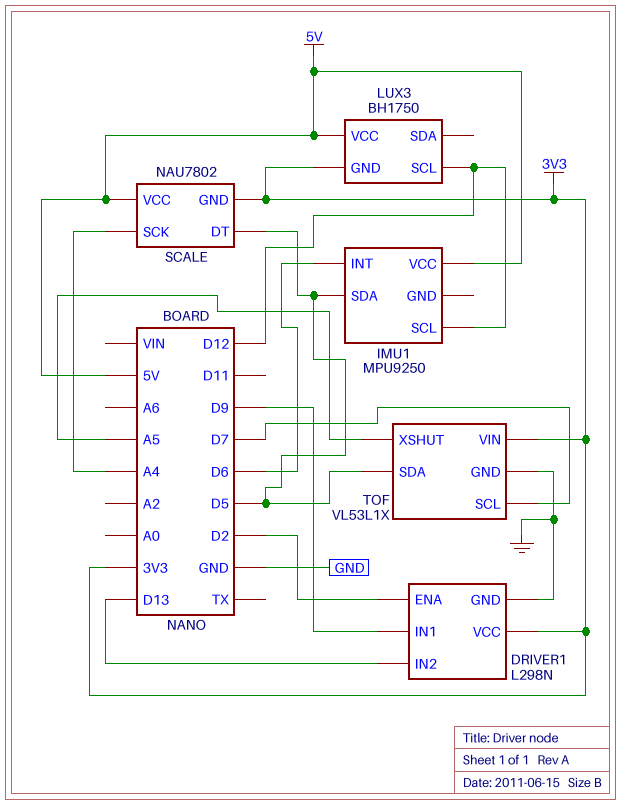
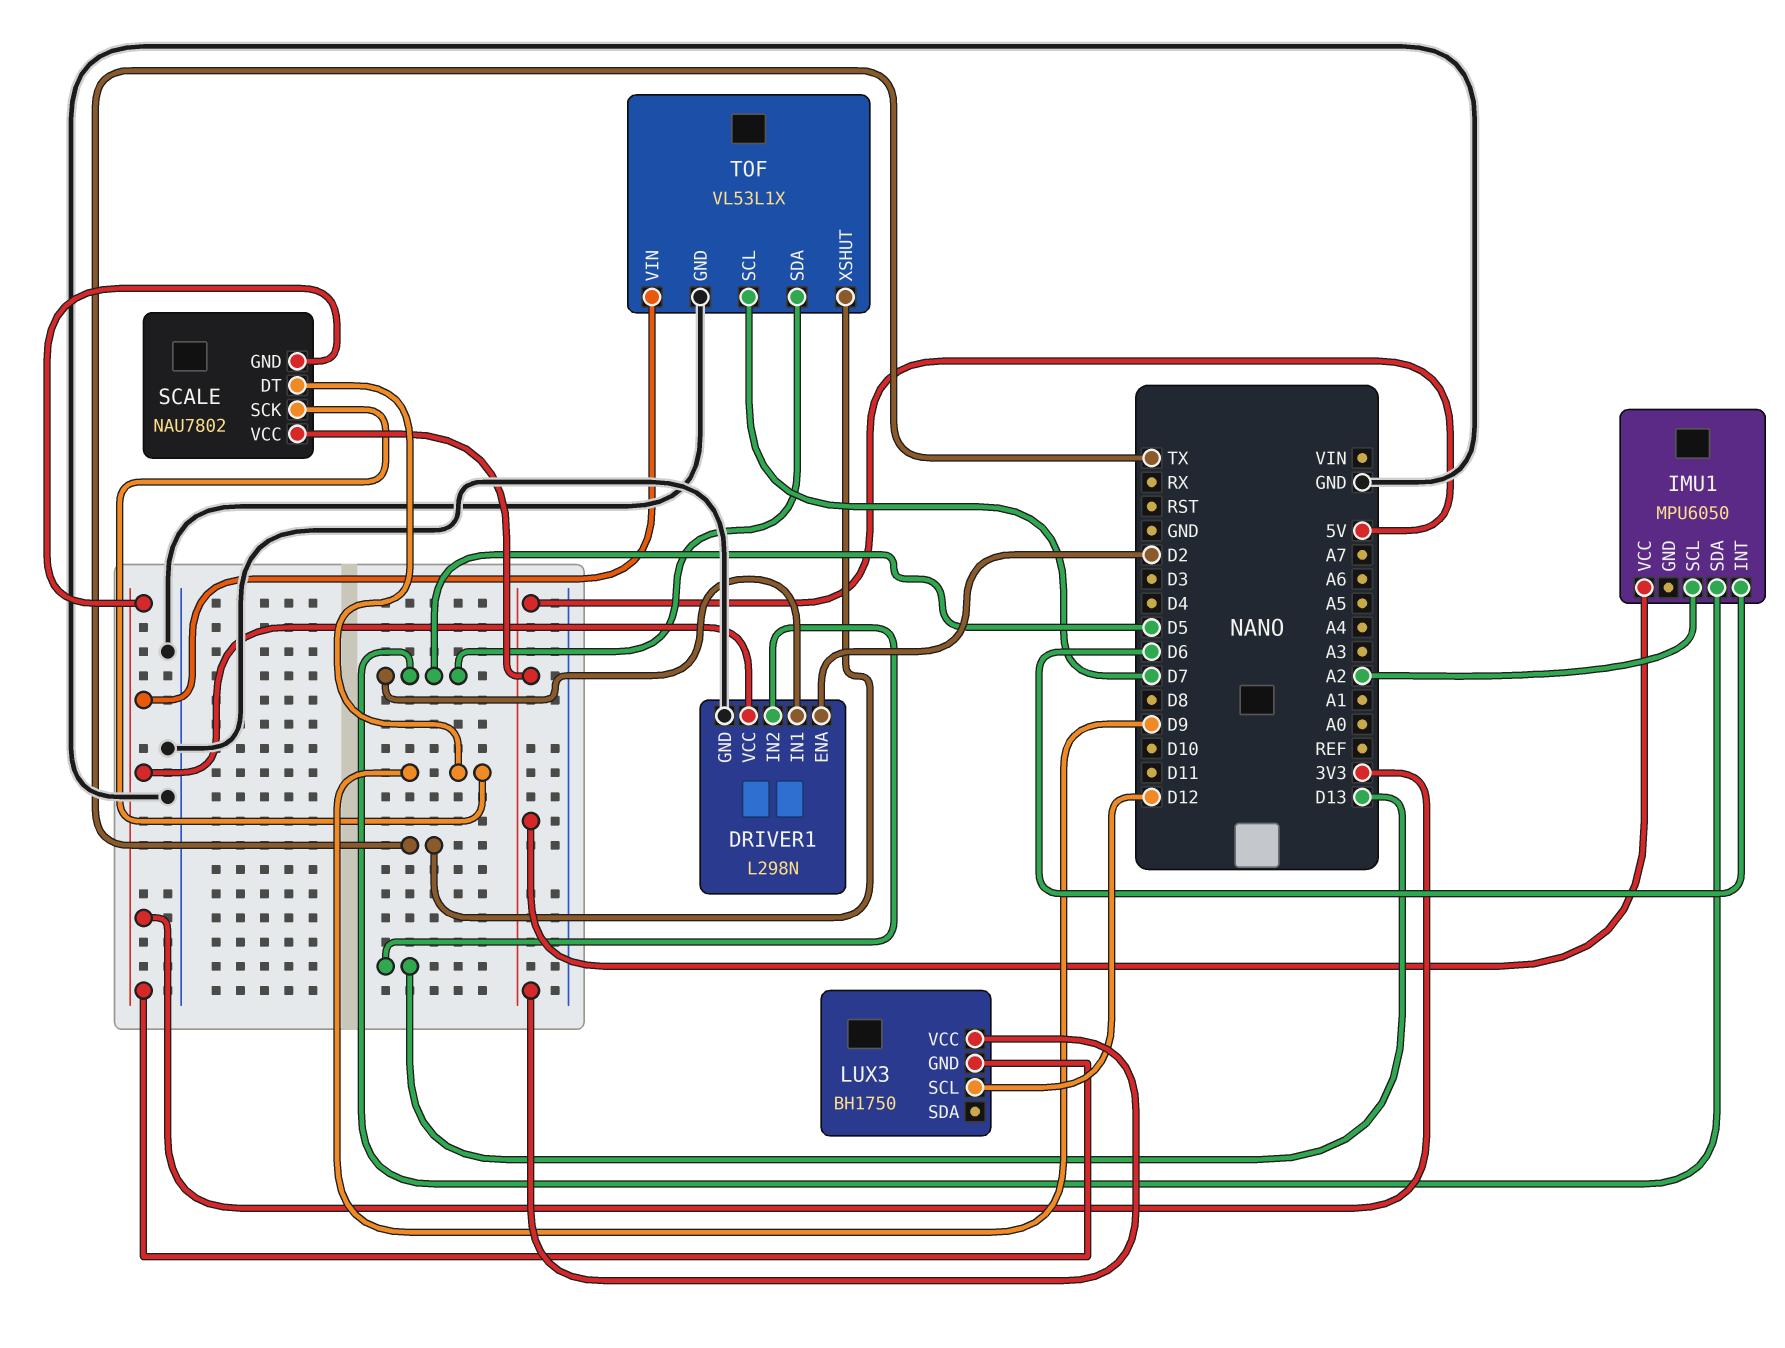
DRIVER1 pin IN1: D9 -> D5
IMU1: MPU9250 -> MPU6050
IMU1 pin SCL: D12 -> A2
SCALE pin DT: D5 -> D9
SCALE pin SCK: A4 -> D9
TOF pin XSHUT: A5 -> TX

